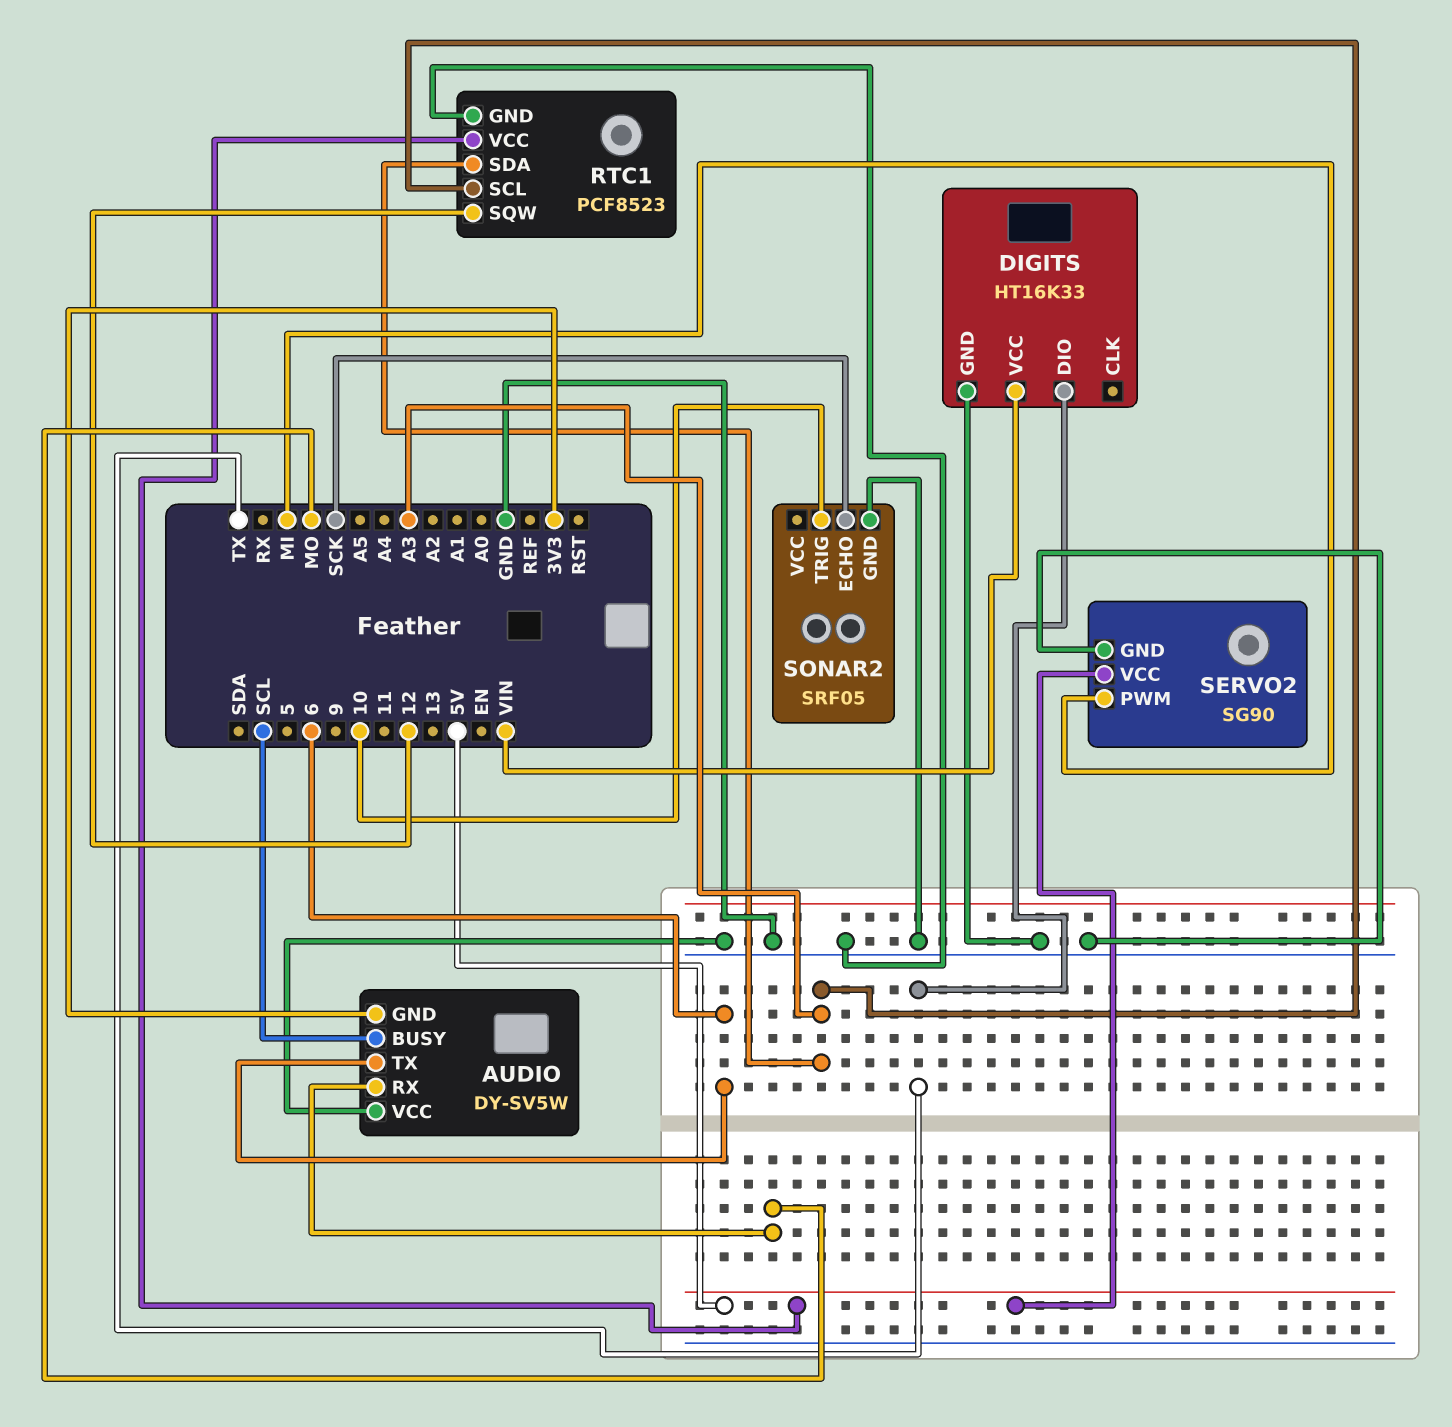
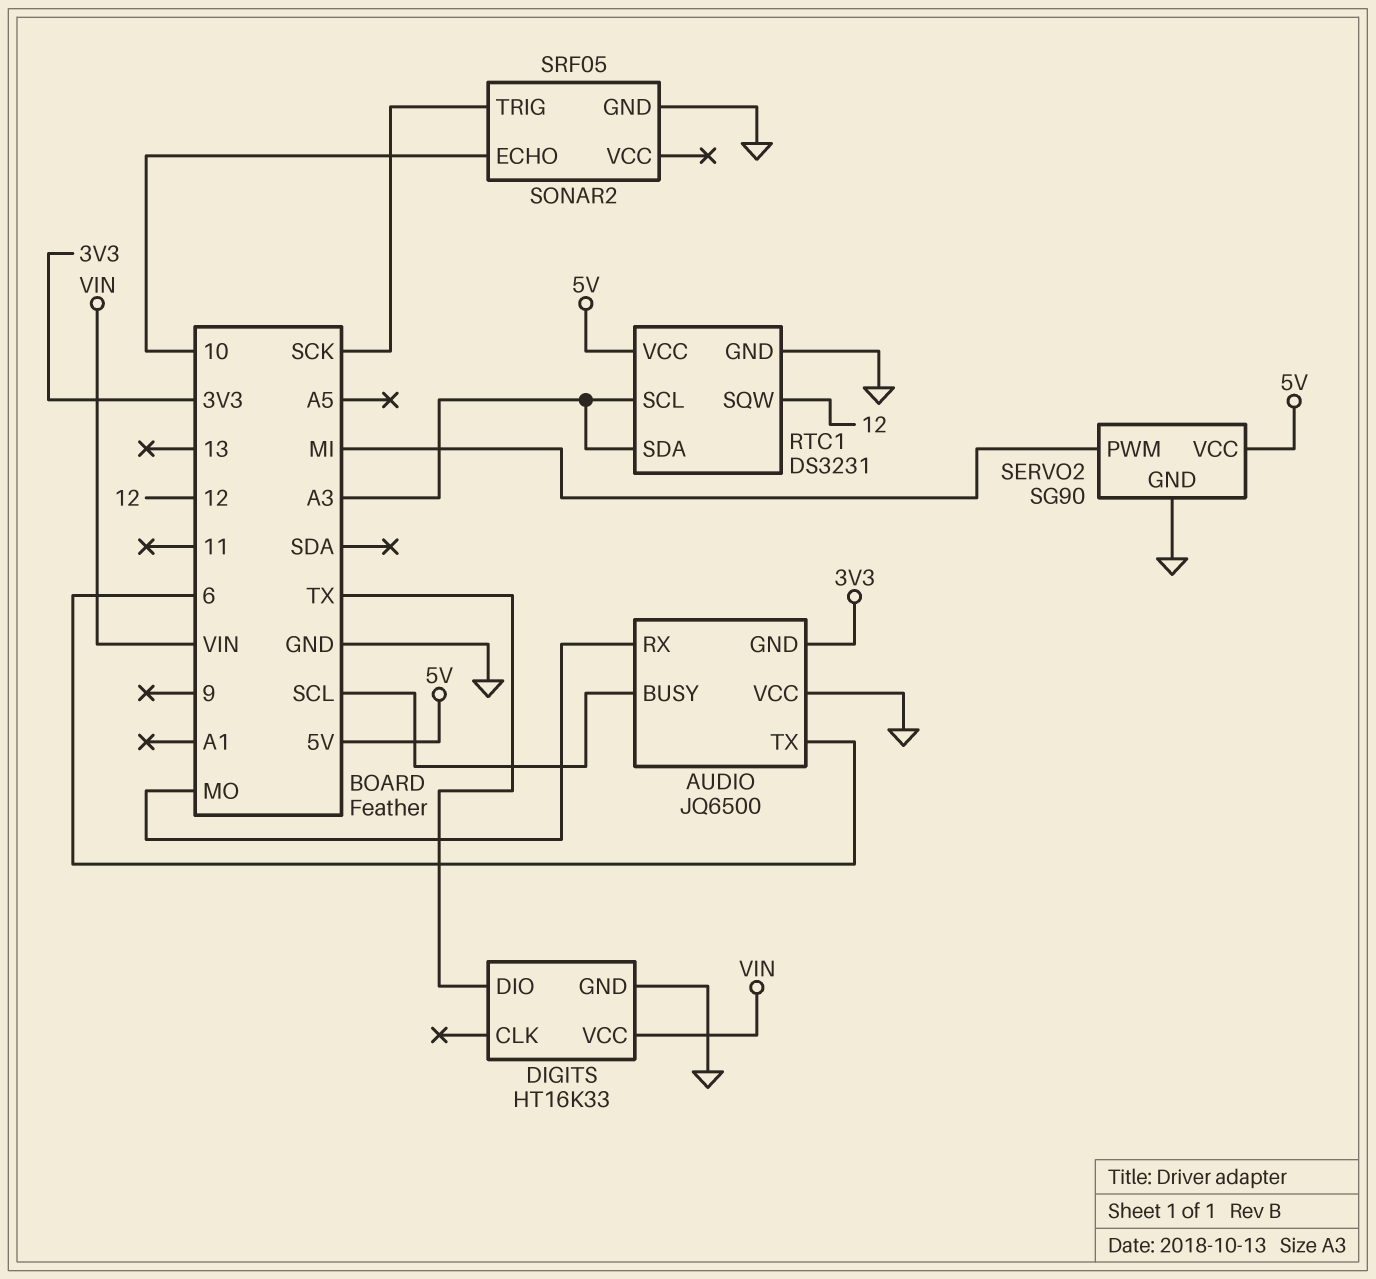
AUDIO: DY-SV5W -> JQ6500
RTC1: PCF8523 -> DS3231
SONAR2 pin ECHO: SCK -> 10
SONAR2 pin TRIG: 10 -> SCK

